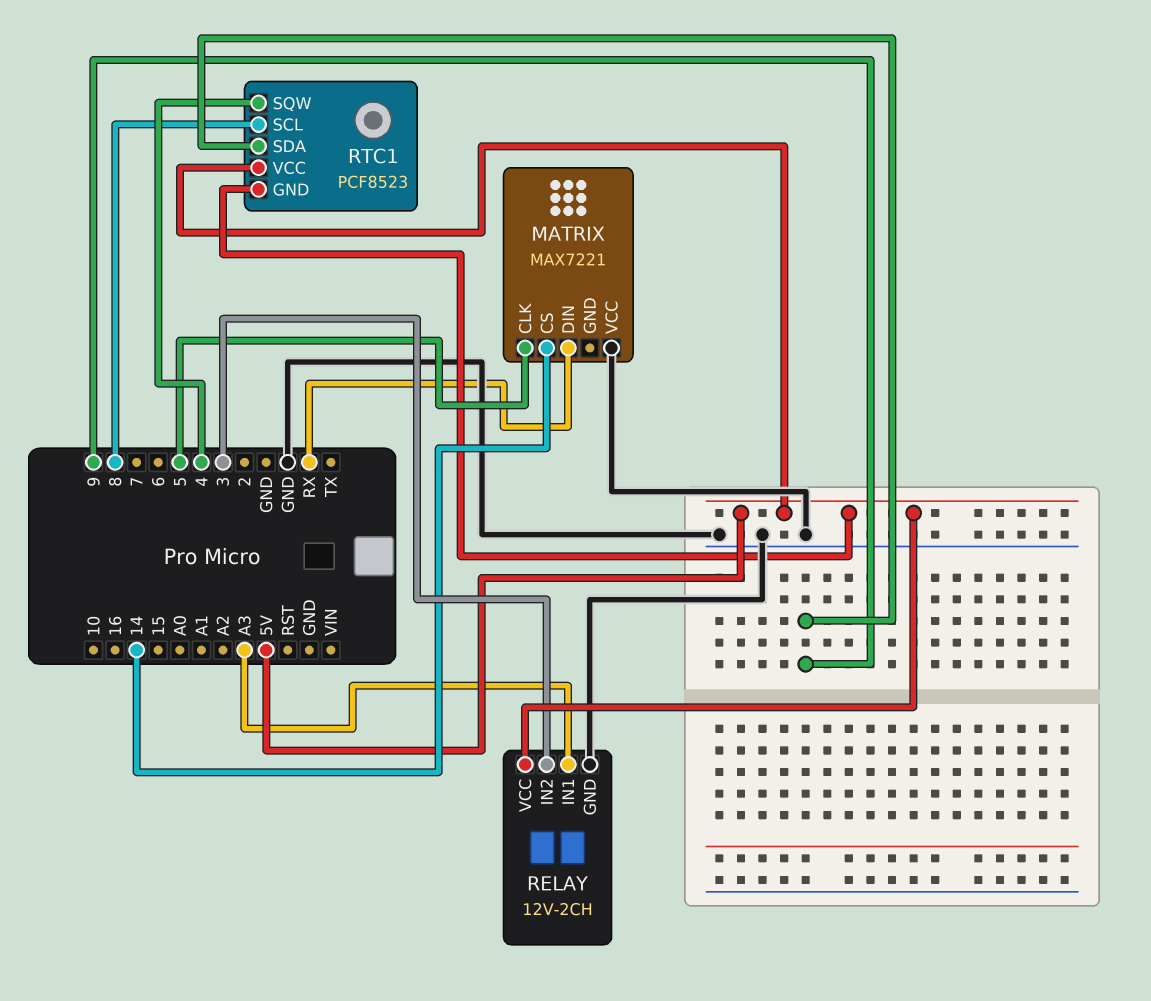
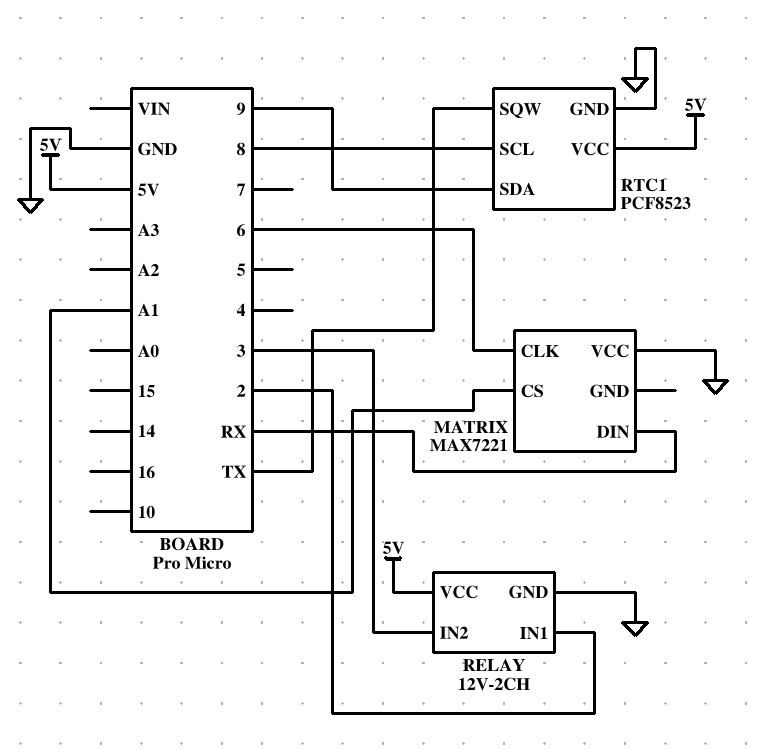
MATRIX pin CLK: 5 -> 6
MATRIX pin CS: 14 -> A1
RELAY pin IN1: A3 -> 2
RTC1 pin GND: 5V -> GND
RTC1 pin SQW: 4 -> TX

